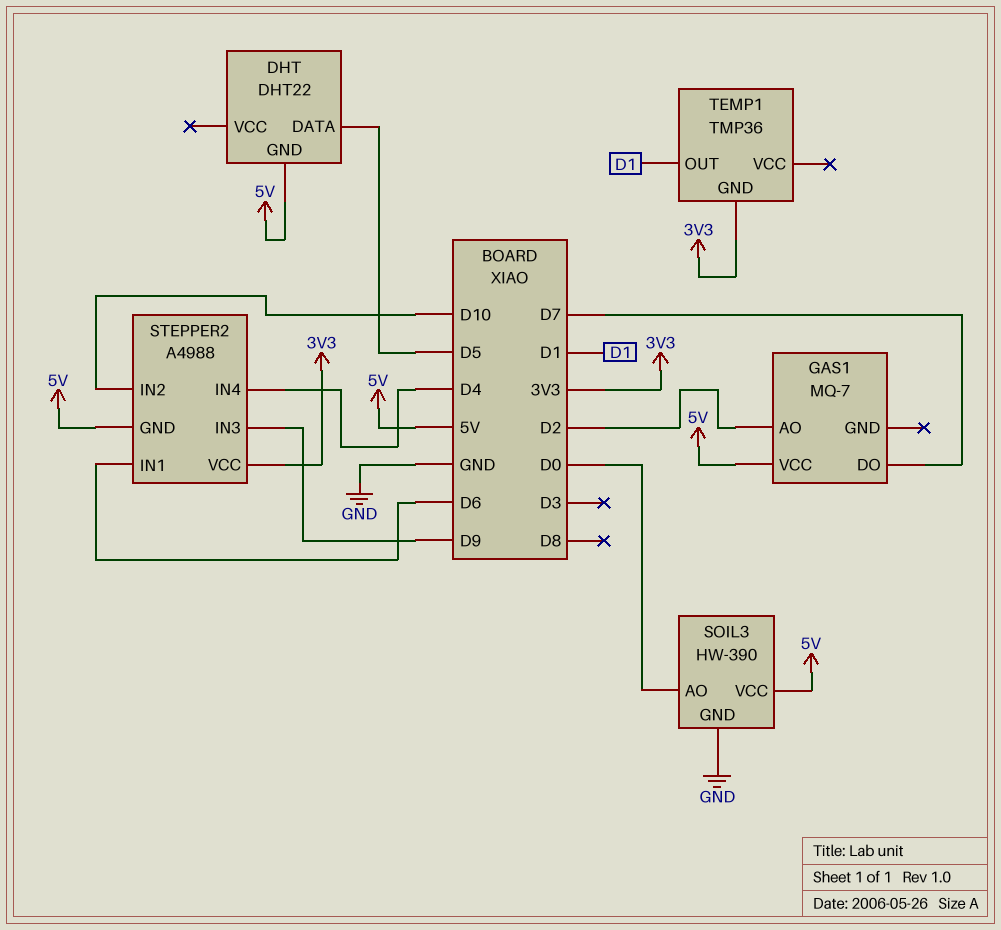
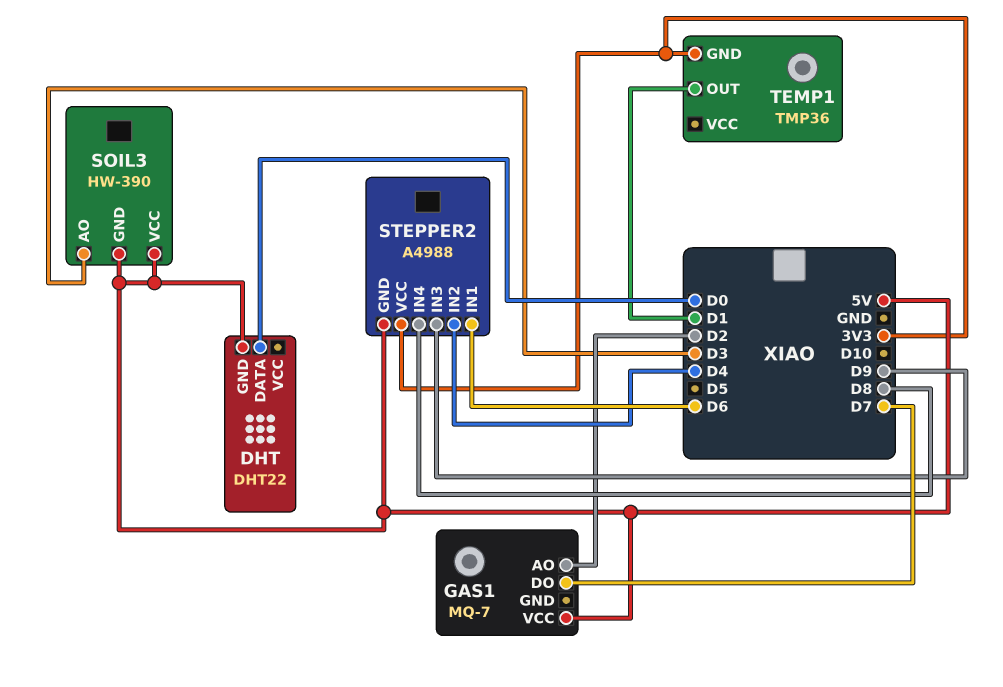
DHT pin DATA: D5 -> D0
SOIL3 pin AO: D0 -> D3
SOIL3 pin GND: GND -> 5V
STEPPER2 pin IN2: D10 -> D4
STEPPER2 pin IN4: D4 -> D8

